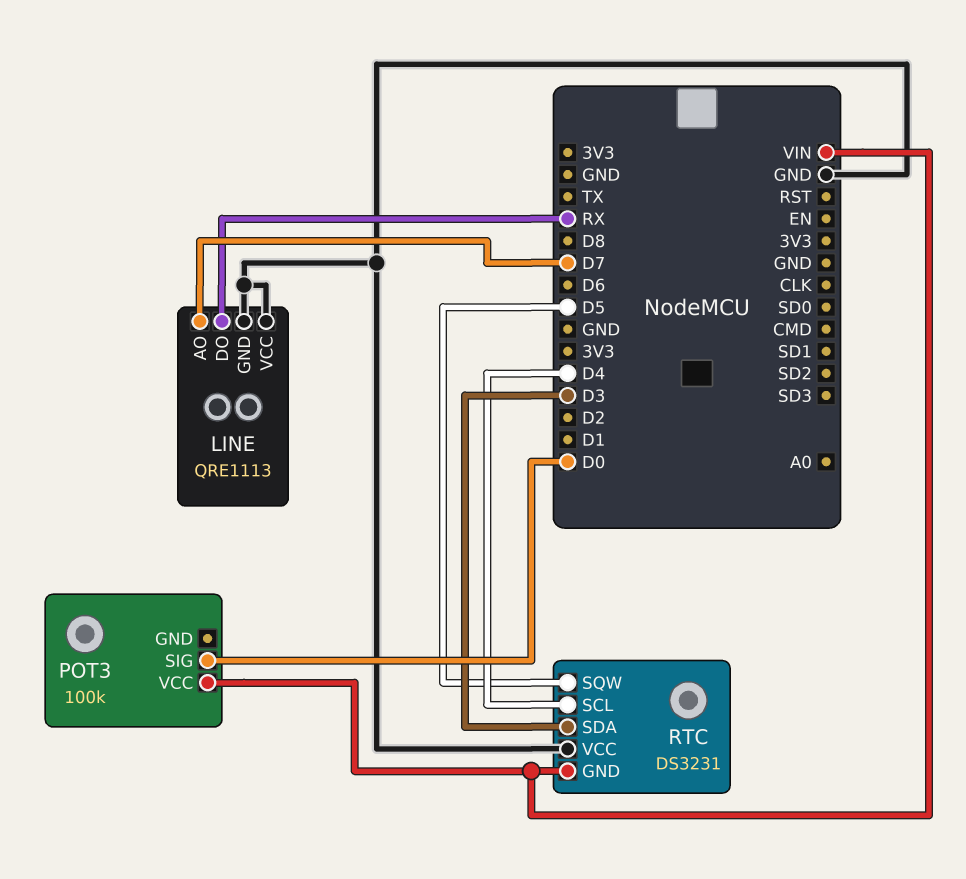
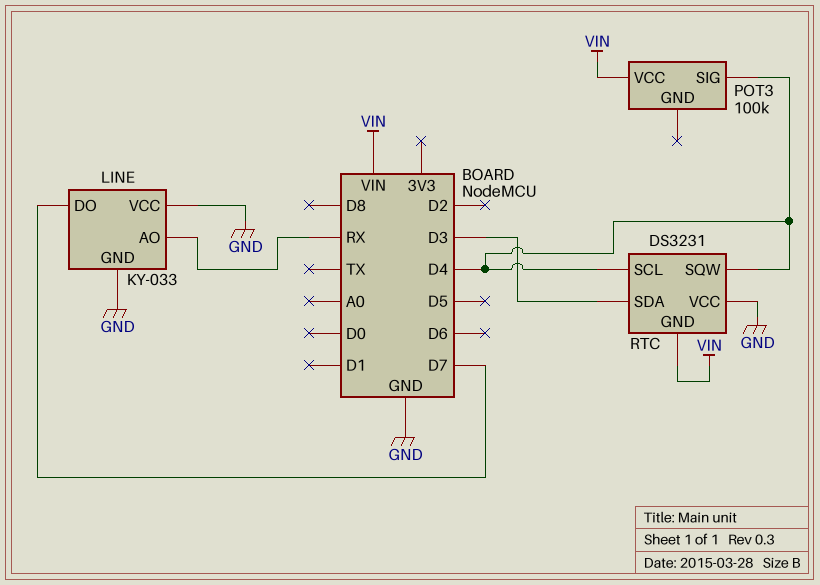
LINE: QRE1113 -> KY-033
LINE pin AO: D7 -> RX
LINE pin DO: RX -> D7
POT3 pin SIG: D0 -> D4
RTC pin SQW: D5 -> D4

